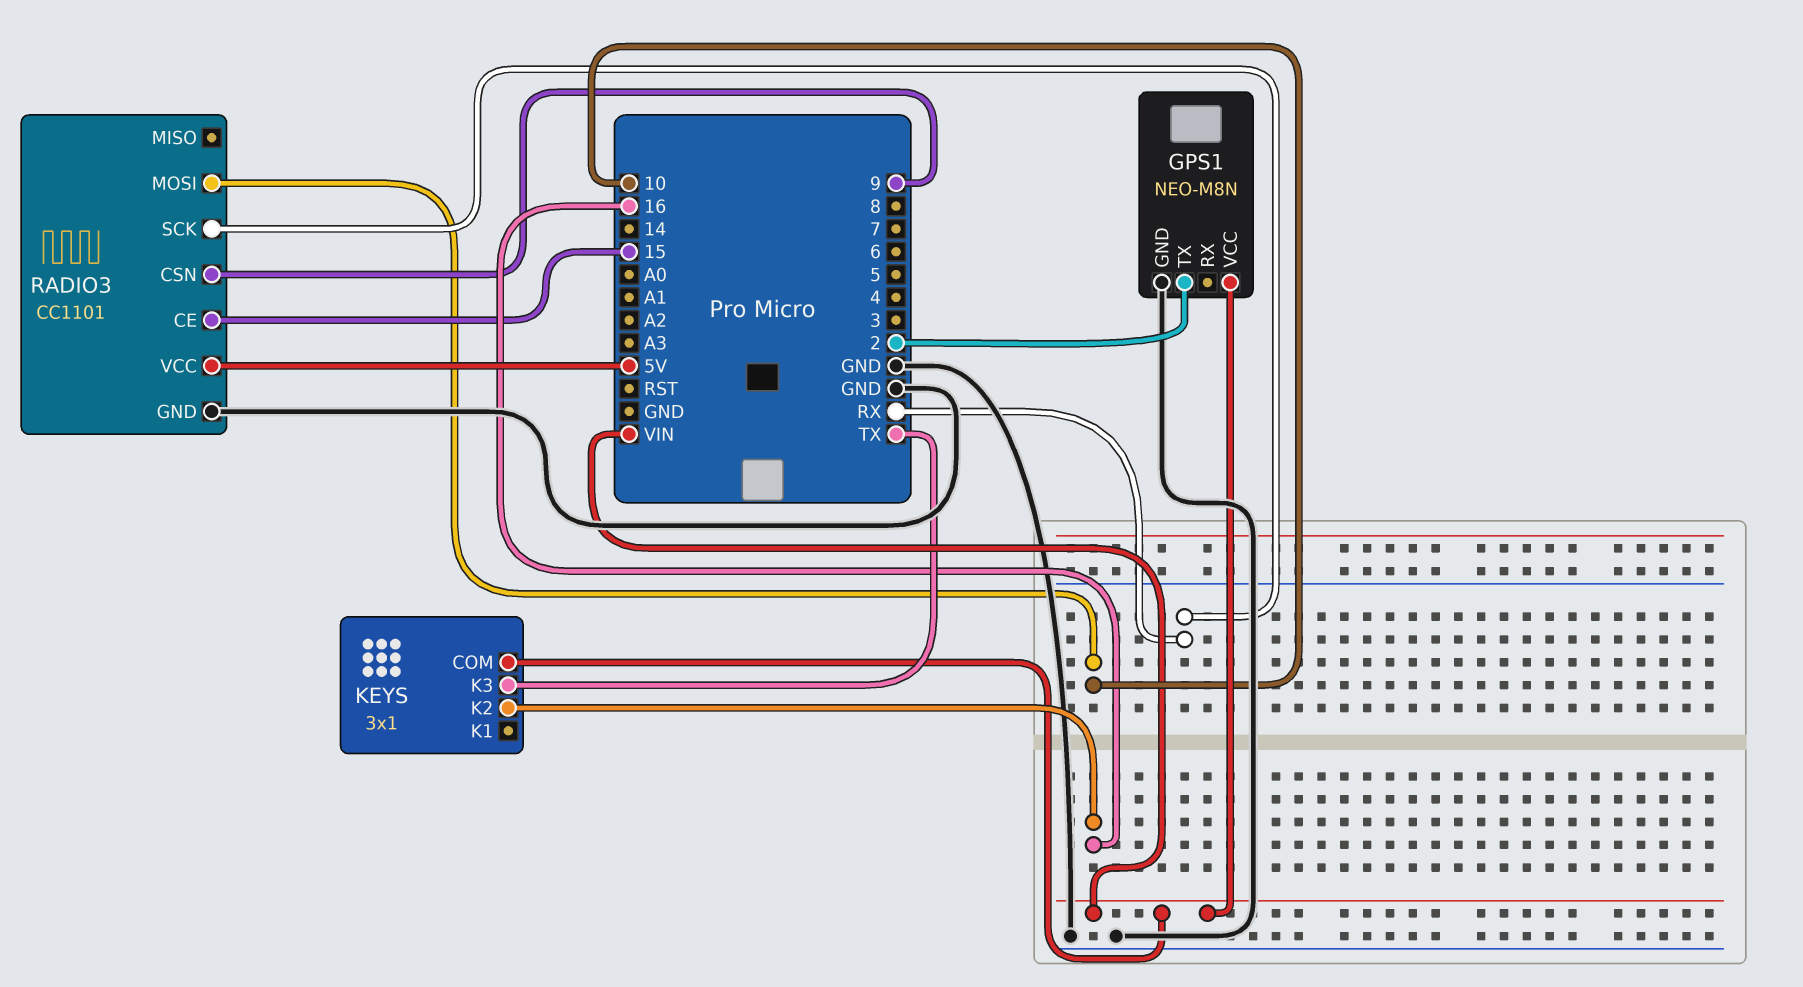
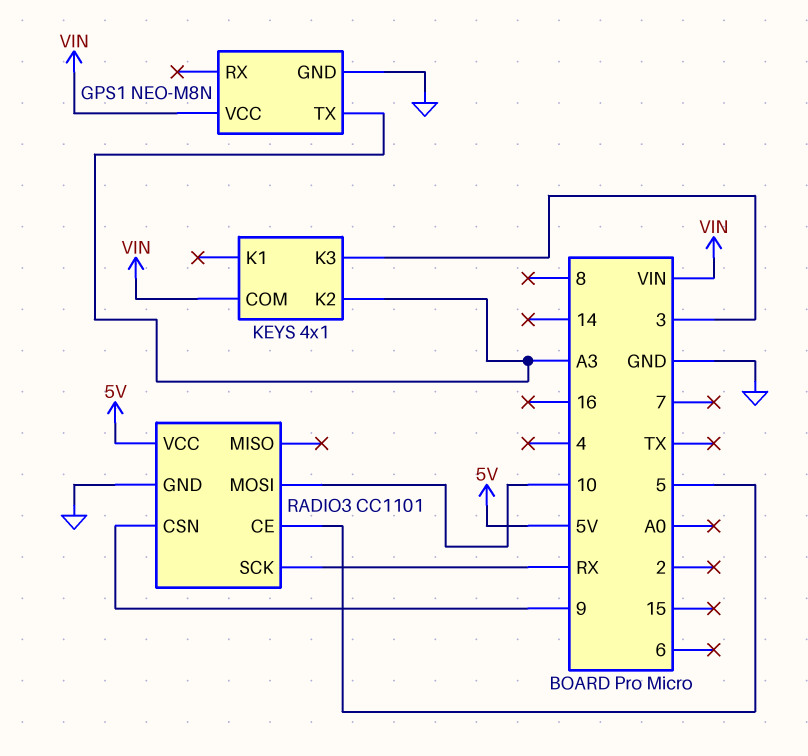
GPS1 pin TX: 2 -> A3
KEYS: 3x1 -> 4x1
KEYS pin K2: 16 -> A3
KEYS pin K3: TX -> 3
RADIO3 pin CE: 15 -> 5

